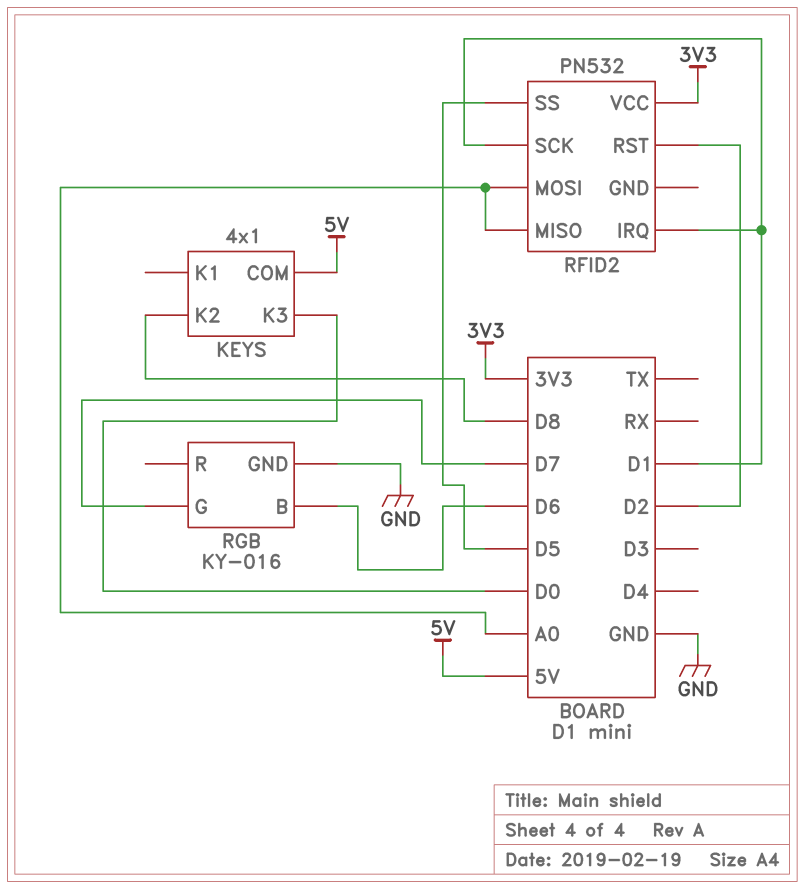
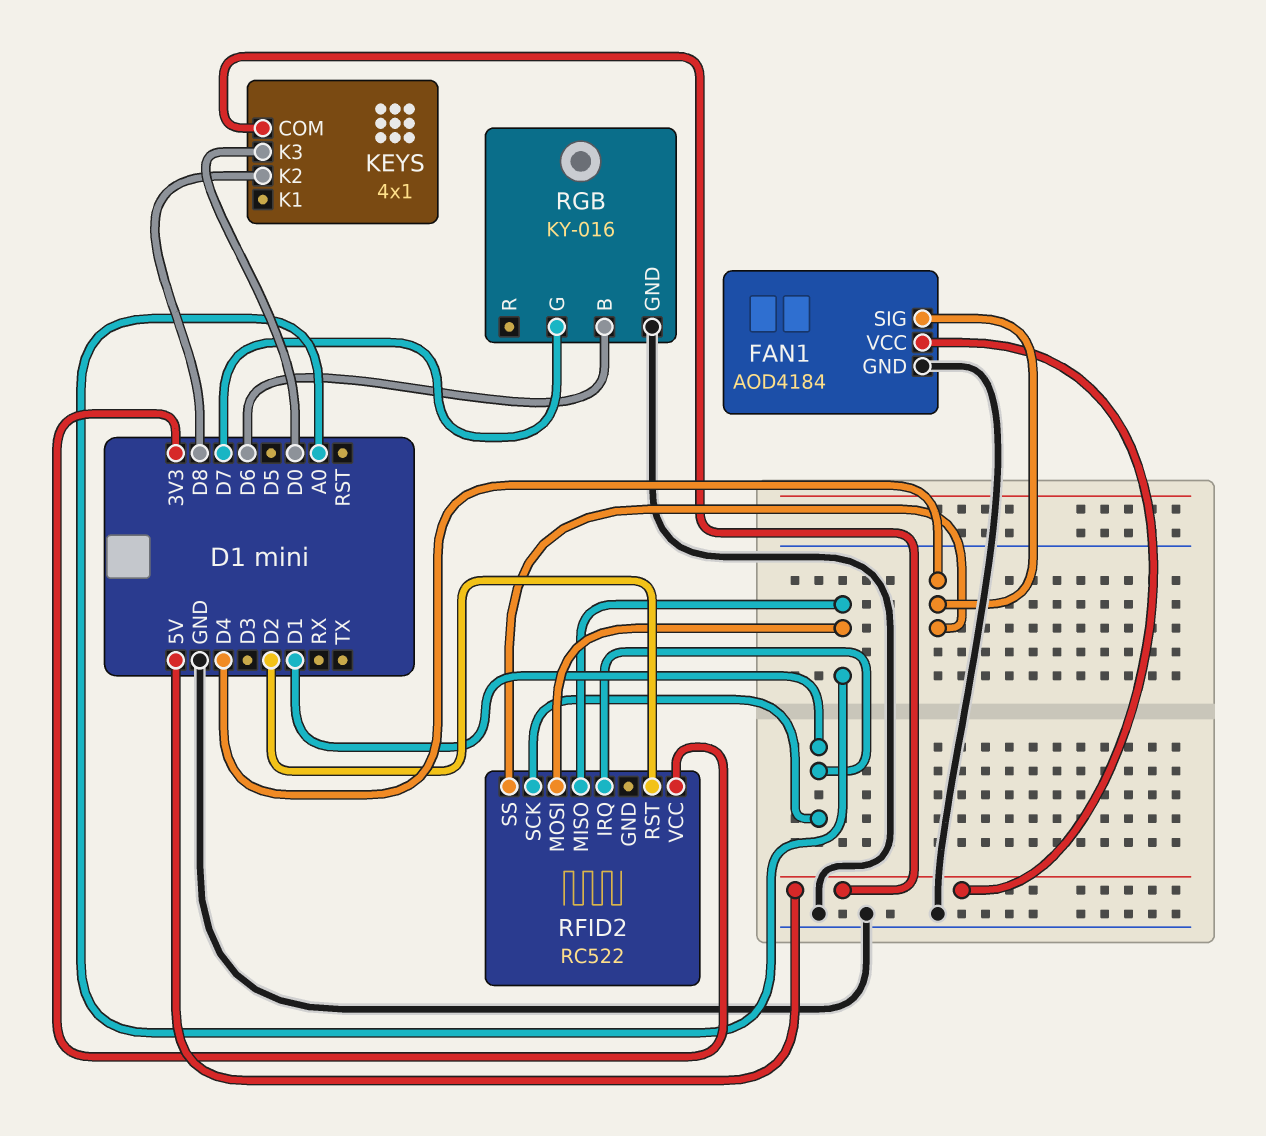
FAN1: none -> AOD4184
FAN1 pin GND: none -> GND
FAN1 pin SIG: none -> D4
FAN1 pin VCC: none -> 5V
RFID2: PN532 -> RC522
RFID2 pin SS: D5 -> D4

